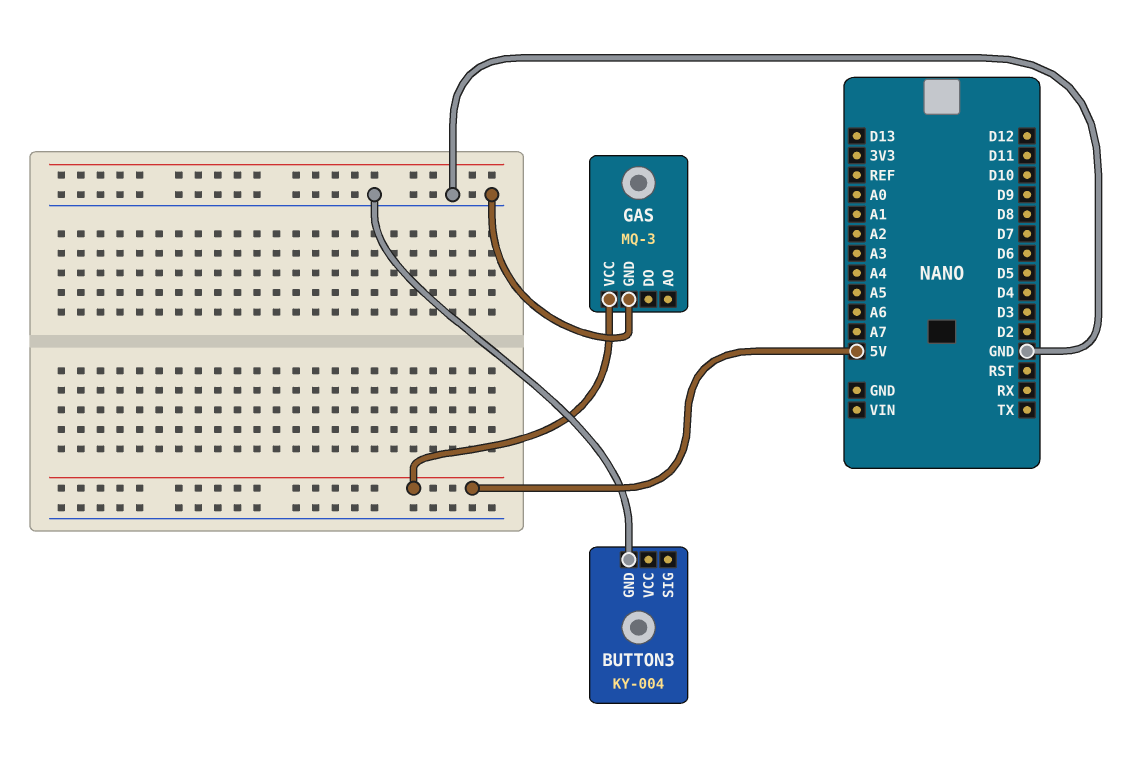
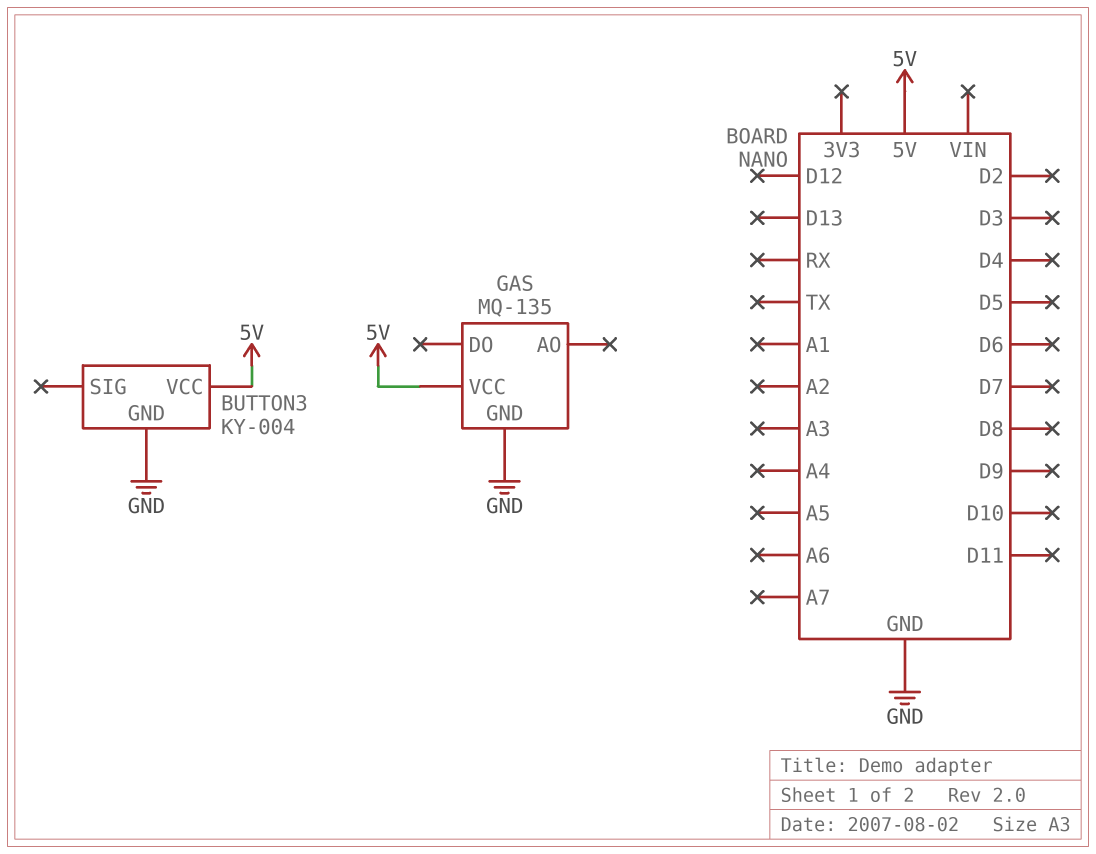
BUTTON3 pin VCC: none -> 5V
GAS: MQ-3 -> MQ-135

